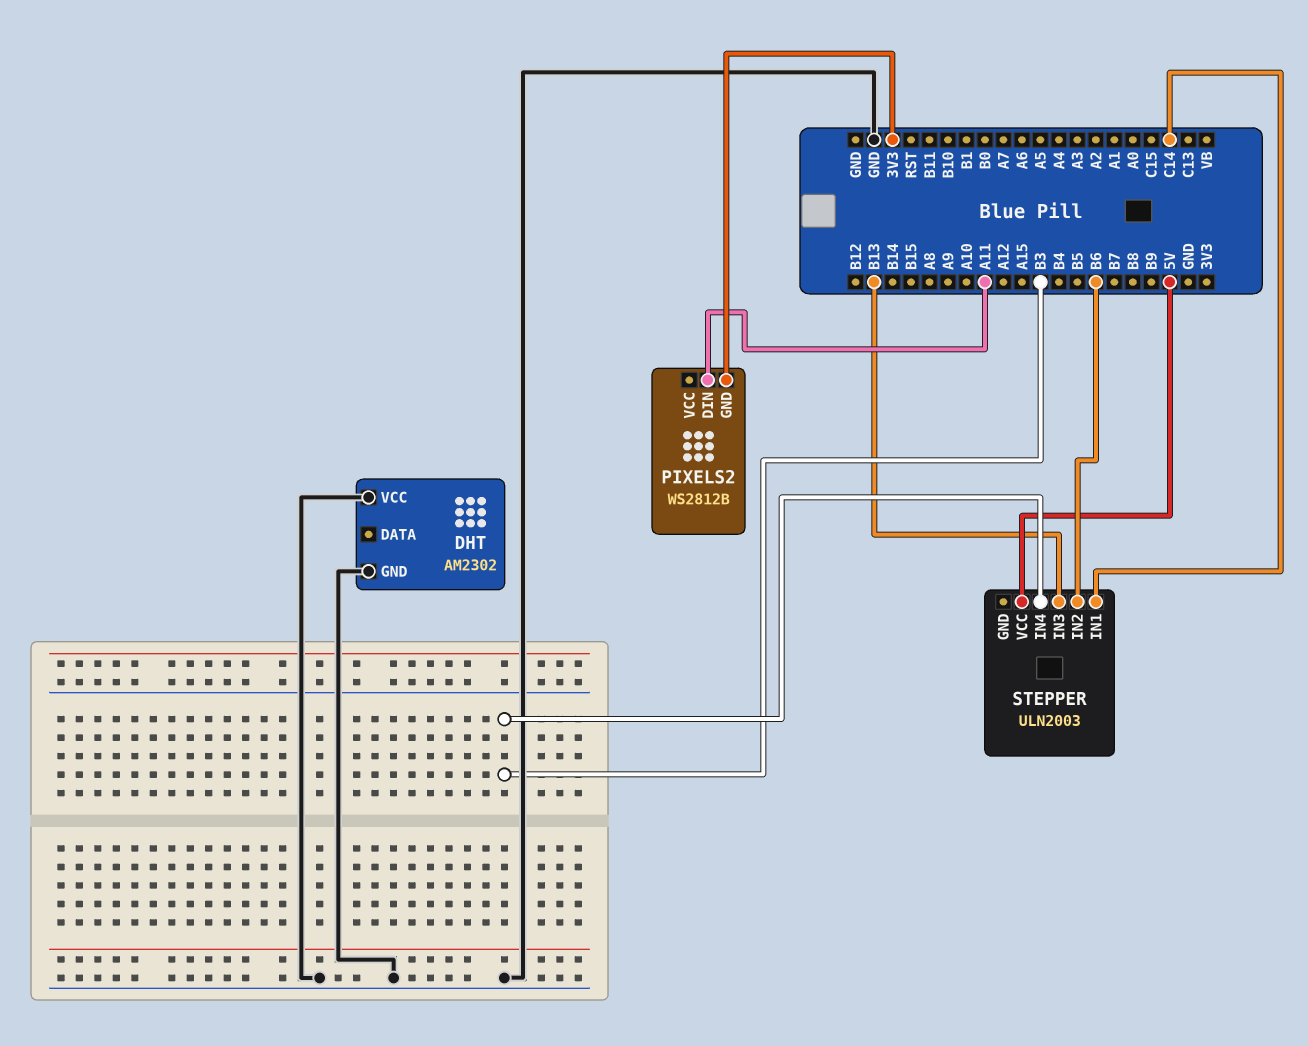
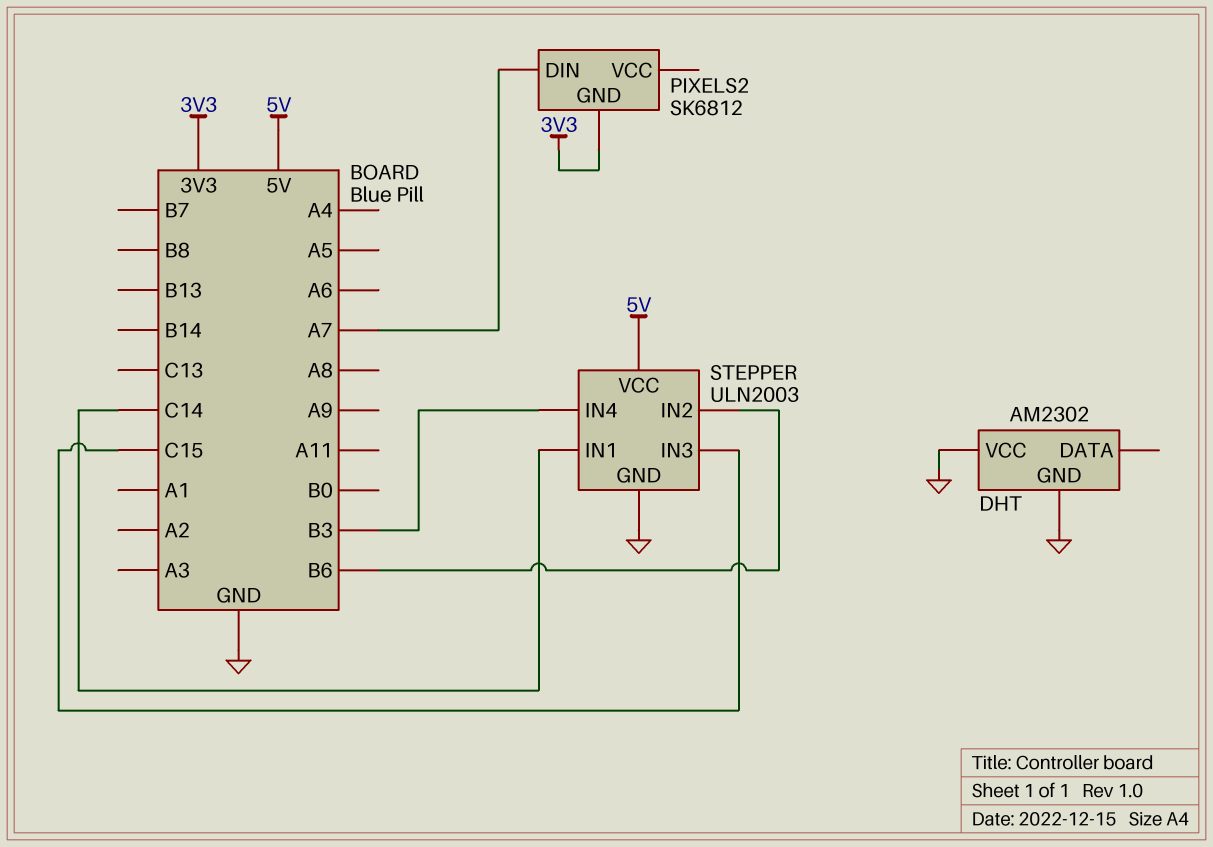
PIXELS2: WS2812B -> SK6812
PIXELS2 pin DIN: A11 -> A7
STEPPER pin GND: none -> GND
STEPPER pin IN3: B13 -> C15

